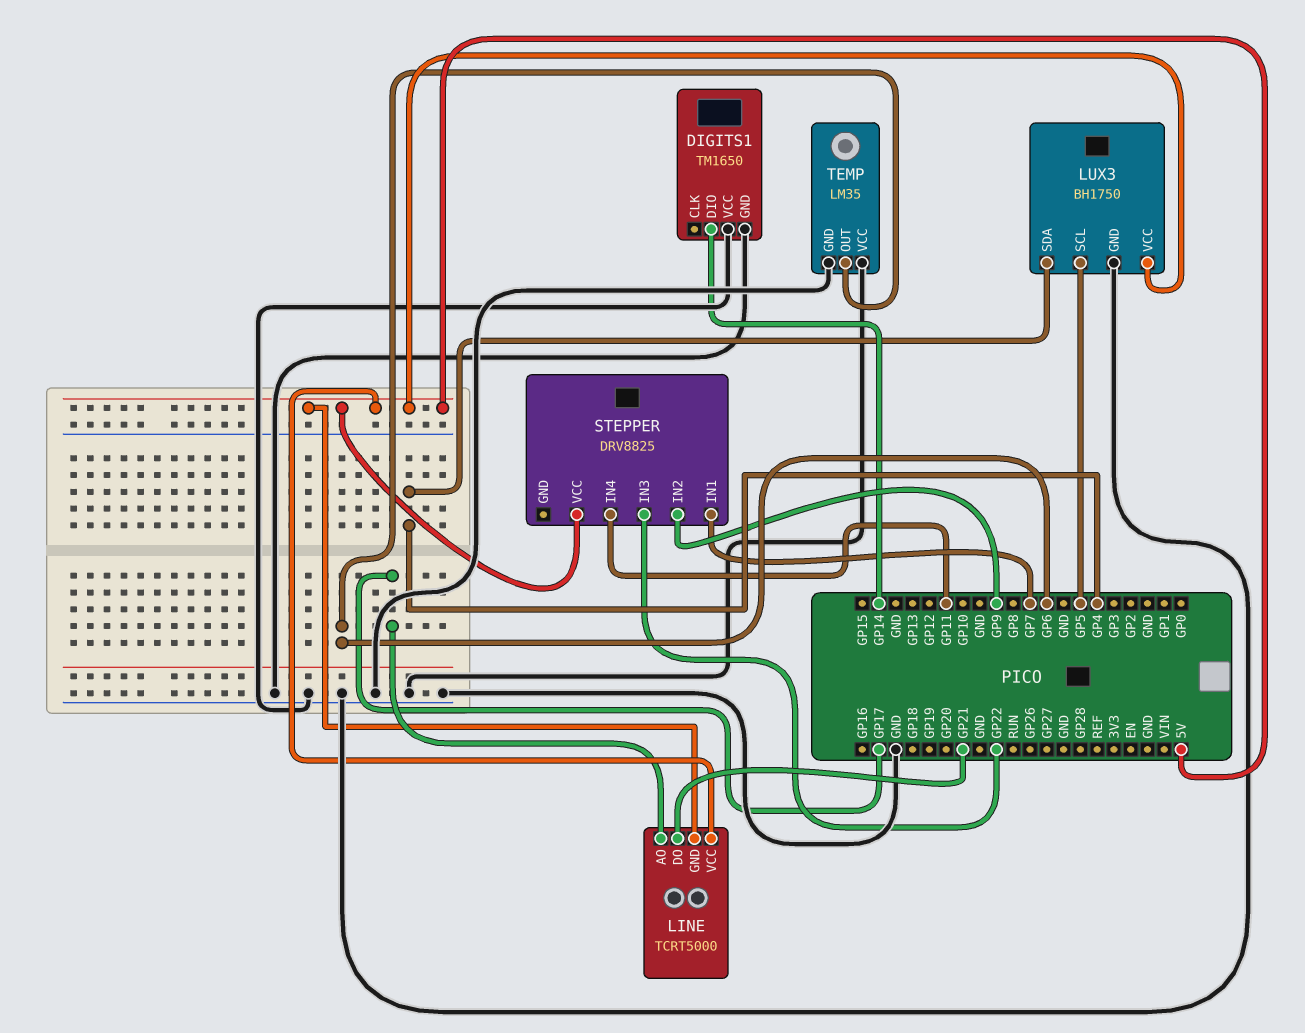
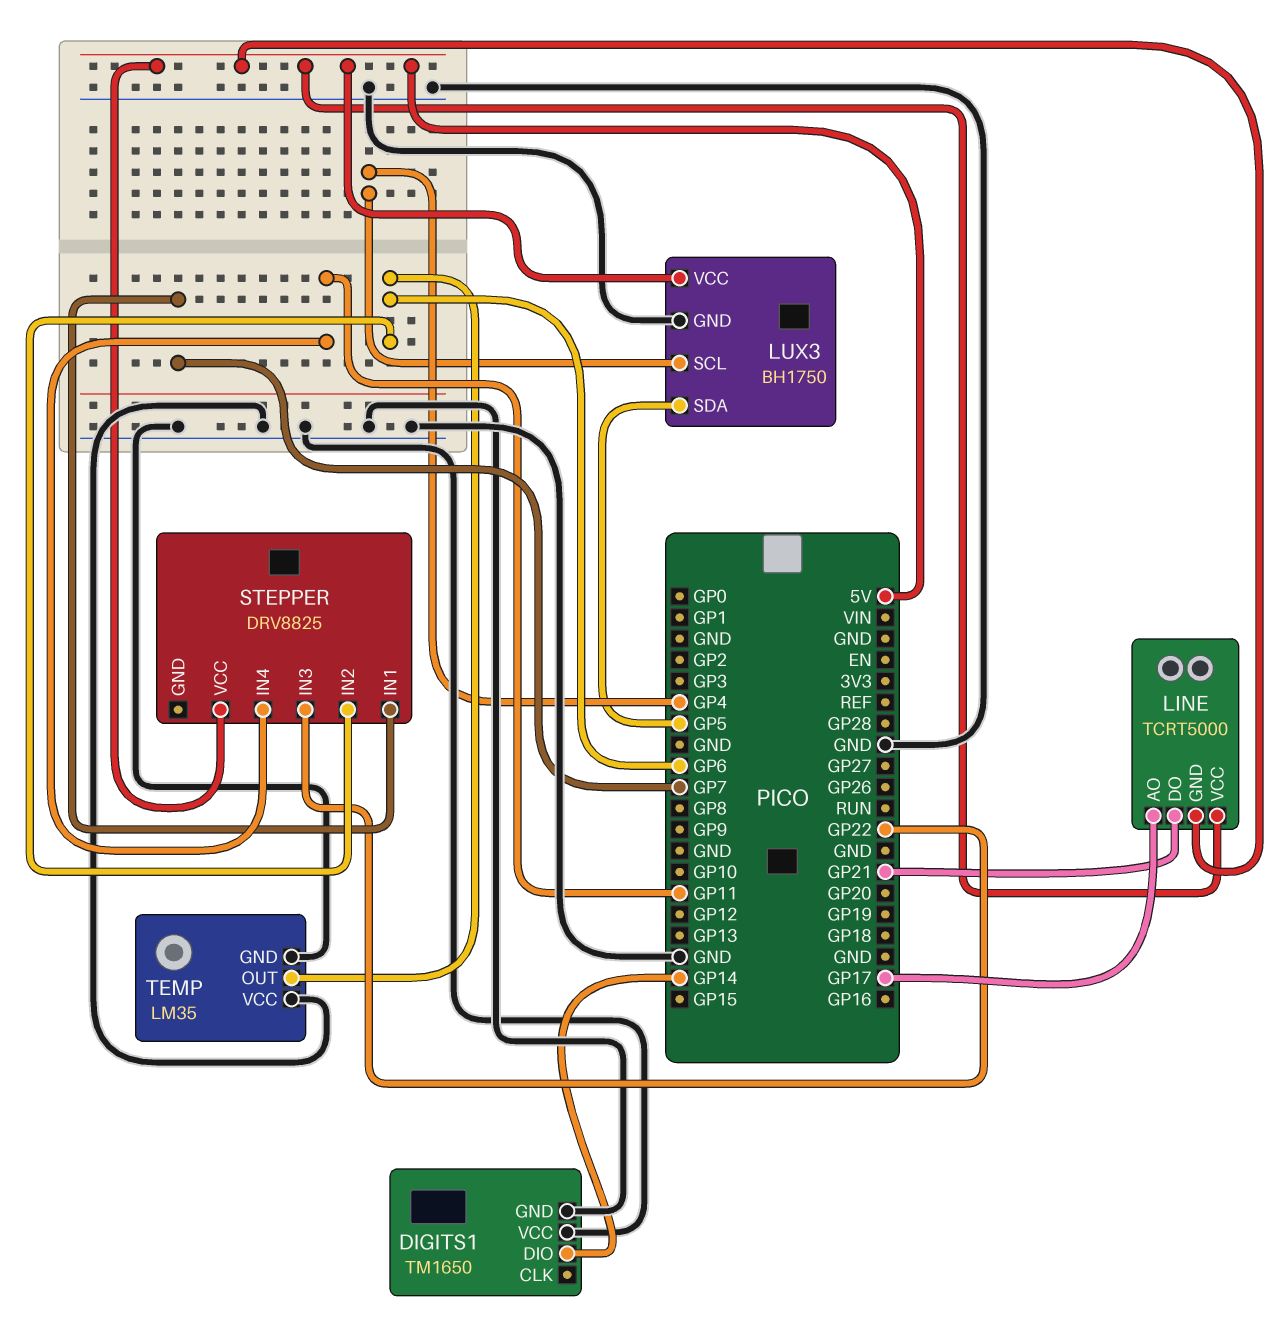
LUX3 pin SCL: GP5 -> GP4
LUX3 pin SDA: GP4 -> GP5
STEPPER pin IN2: GP9 -> GP6

